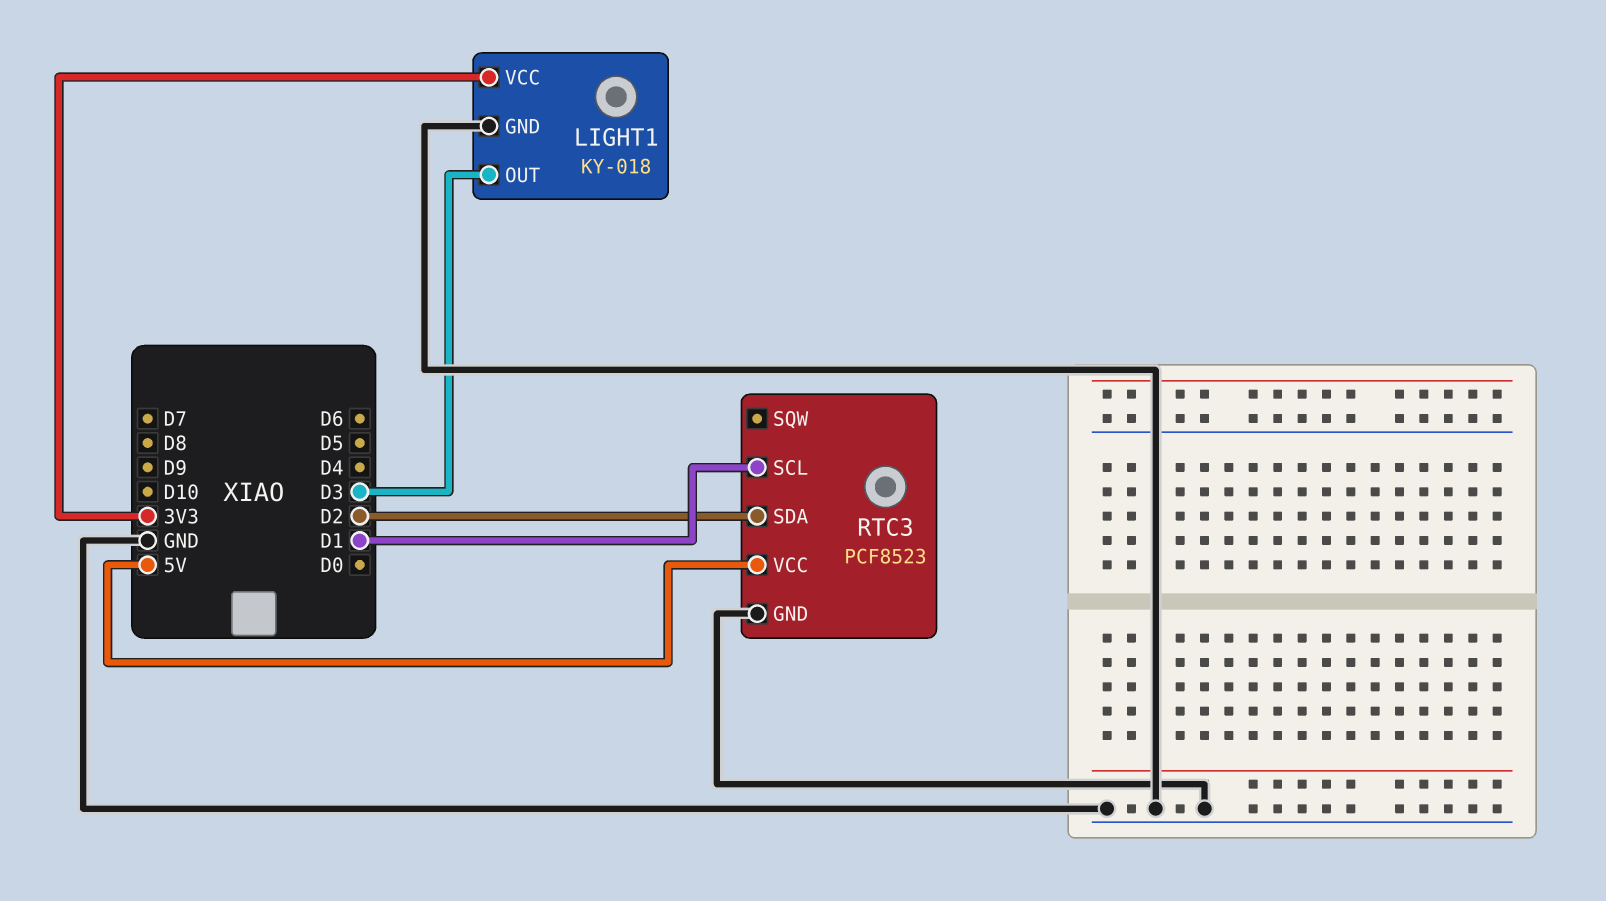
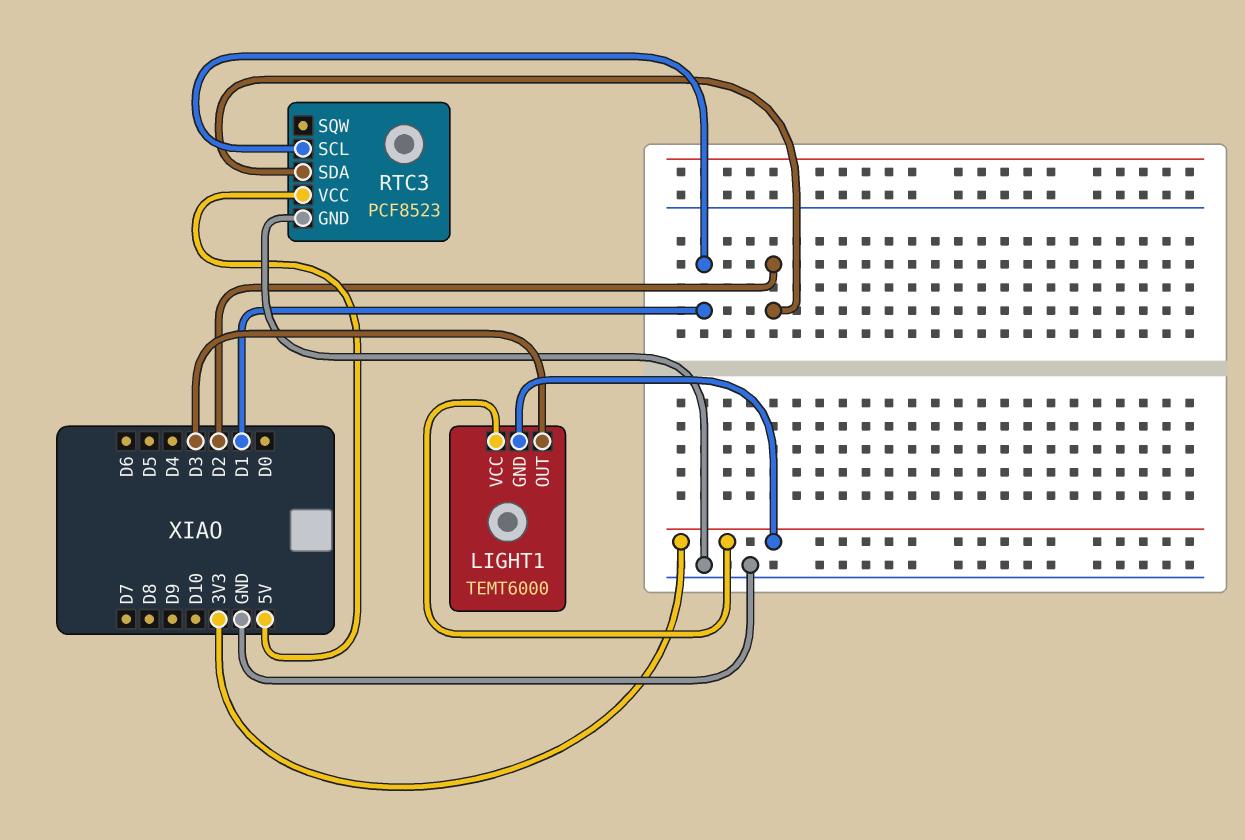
LIGHT1: KY-018 -> TEMT6000
LIGHT1 pin GND: GND -> 3V3

